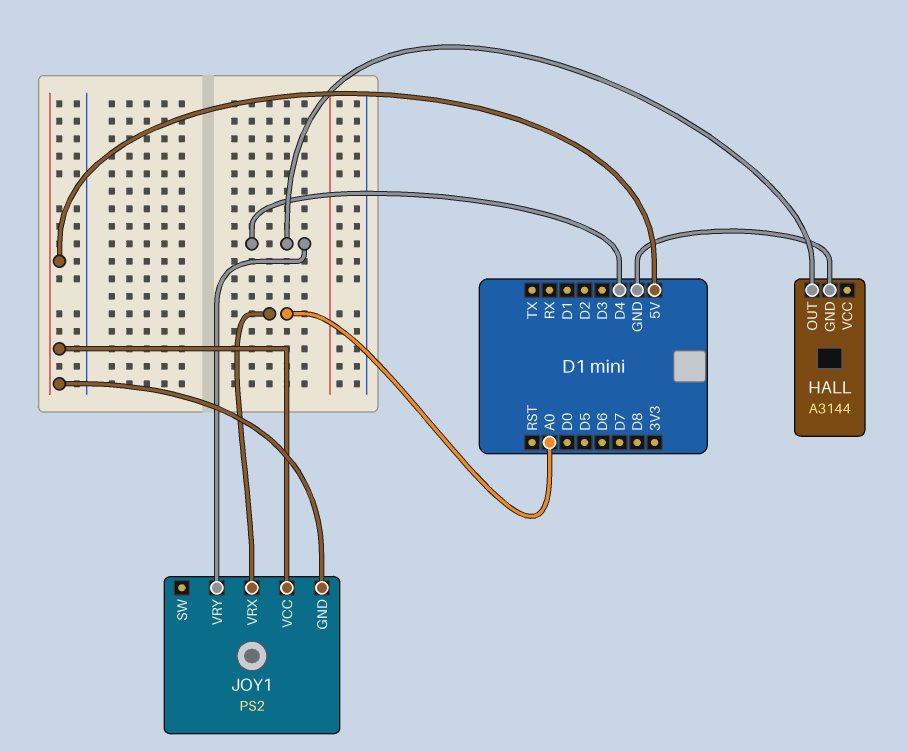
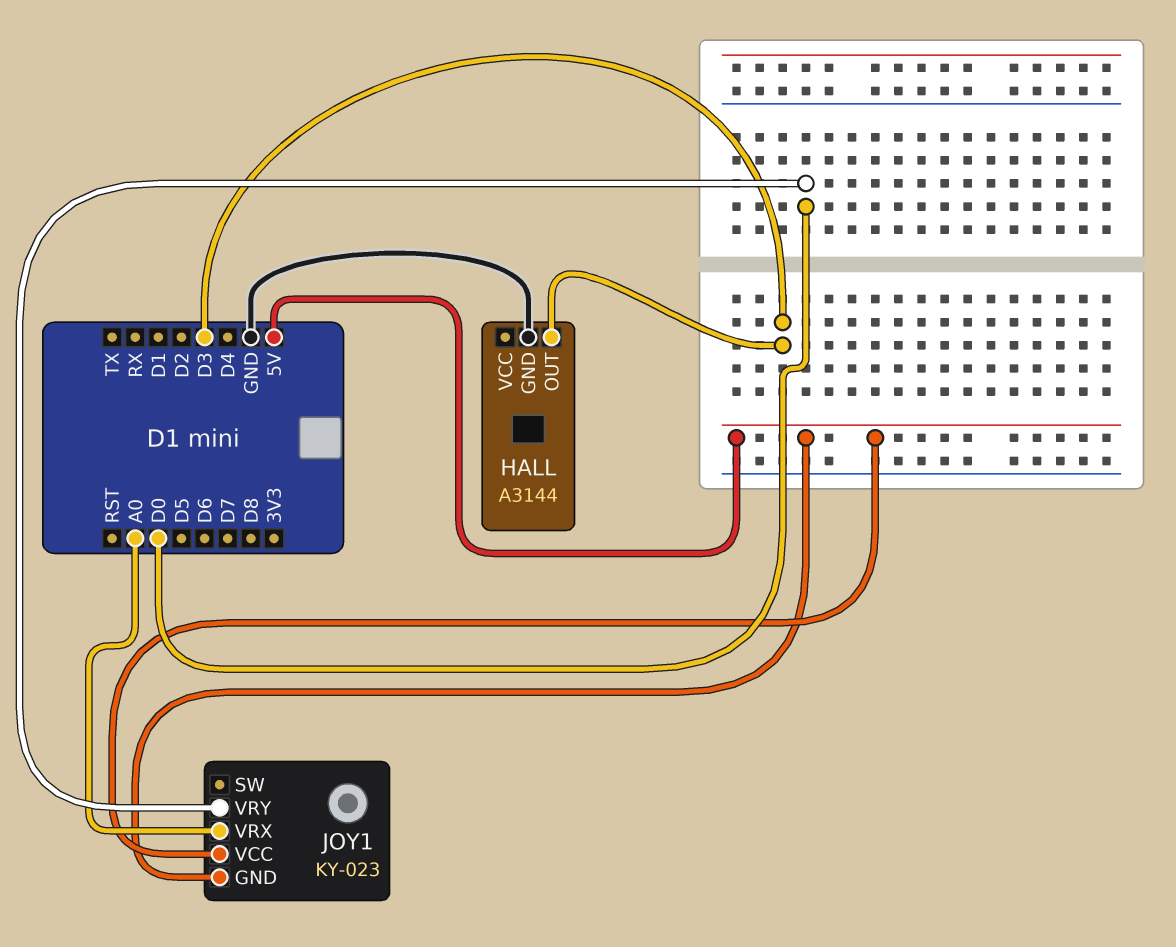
HALL pin OUT: D4 -> D3
JOY1: PS2 -> KY-023
JOY1 pin VRY: D4 -> D0

